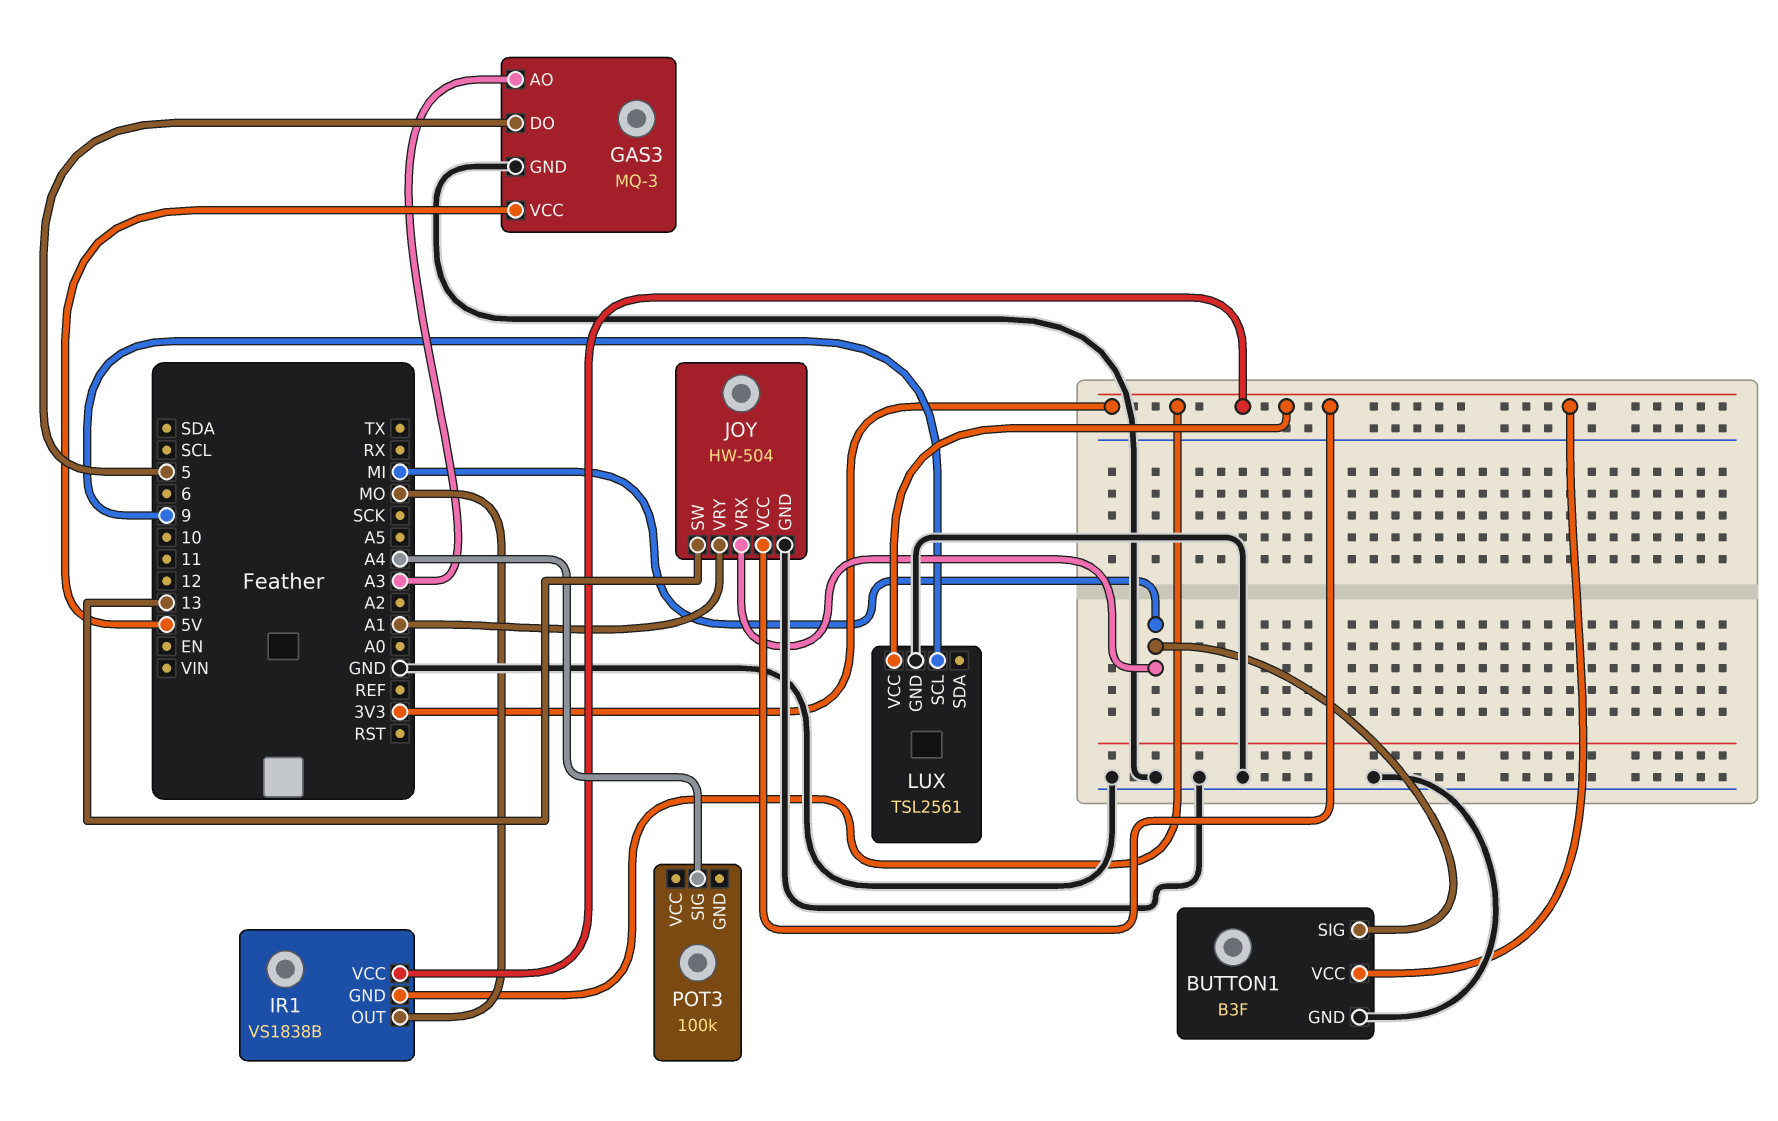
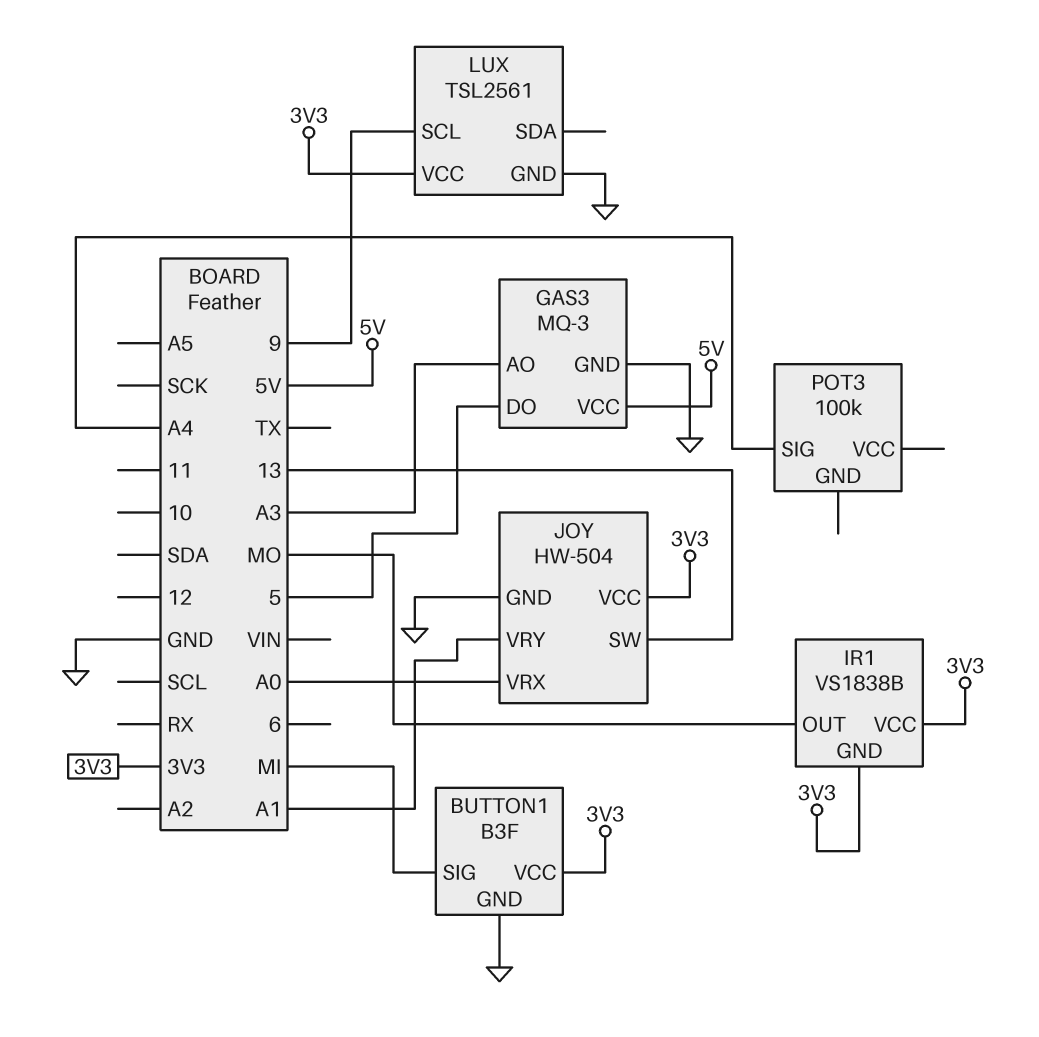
JOY pin VRX: MI -> A0

